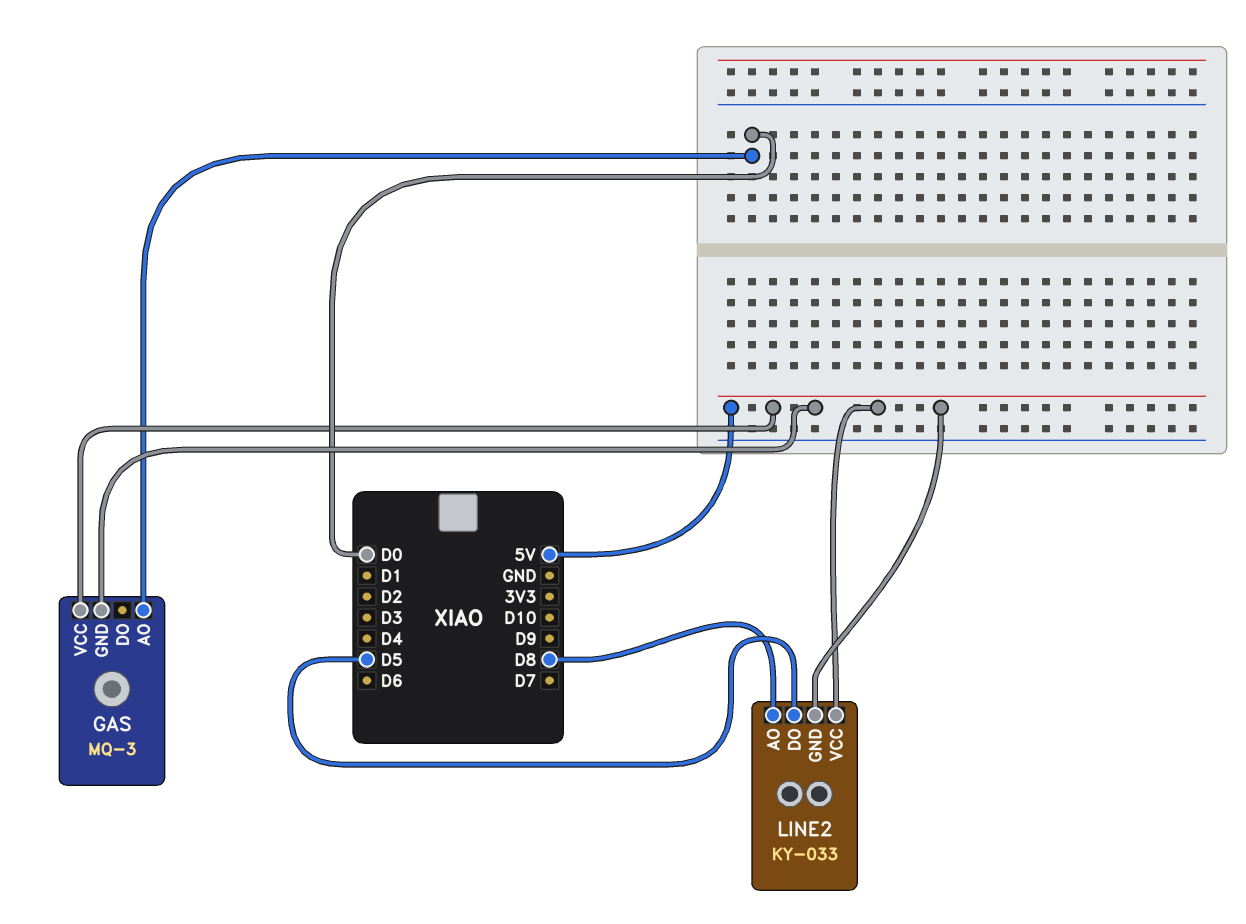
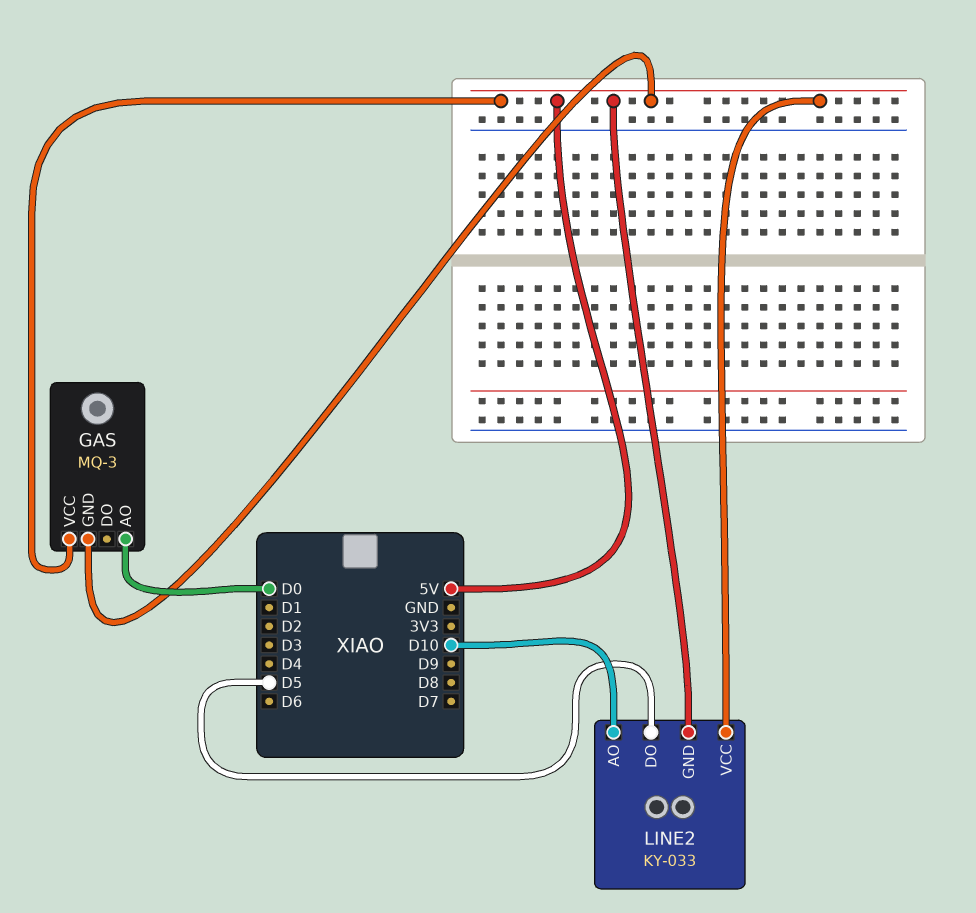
LINE2 pin AO: D8 -> D10

